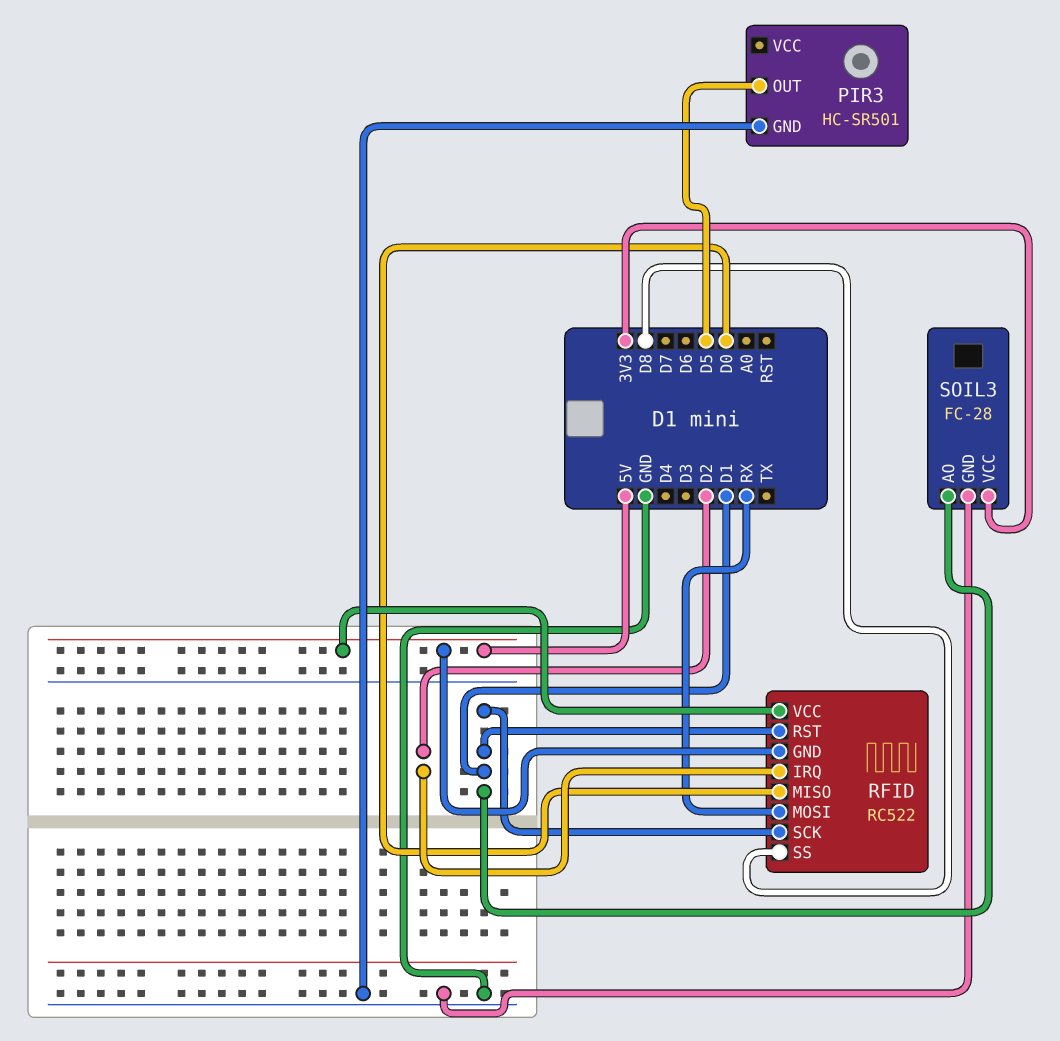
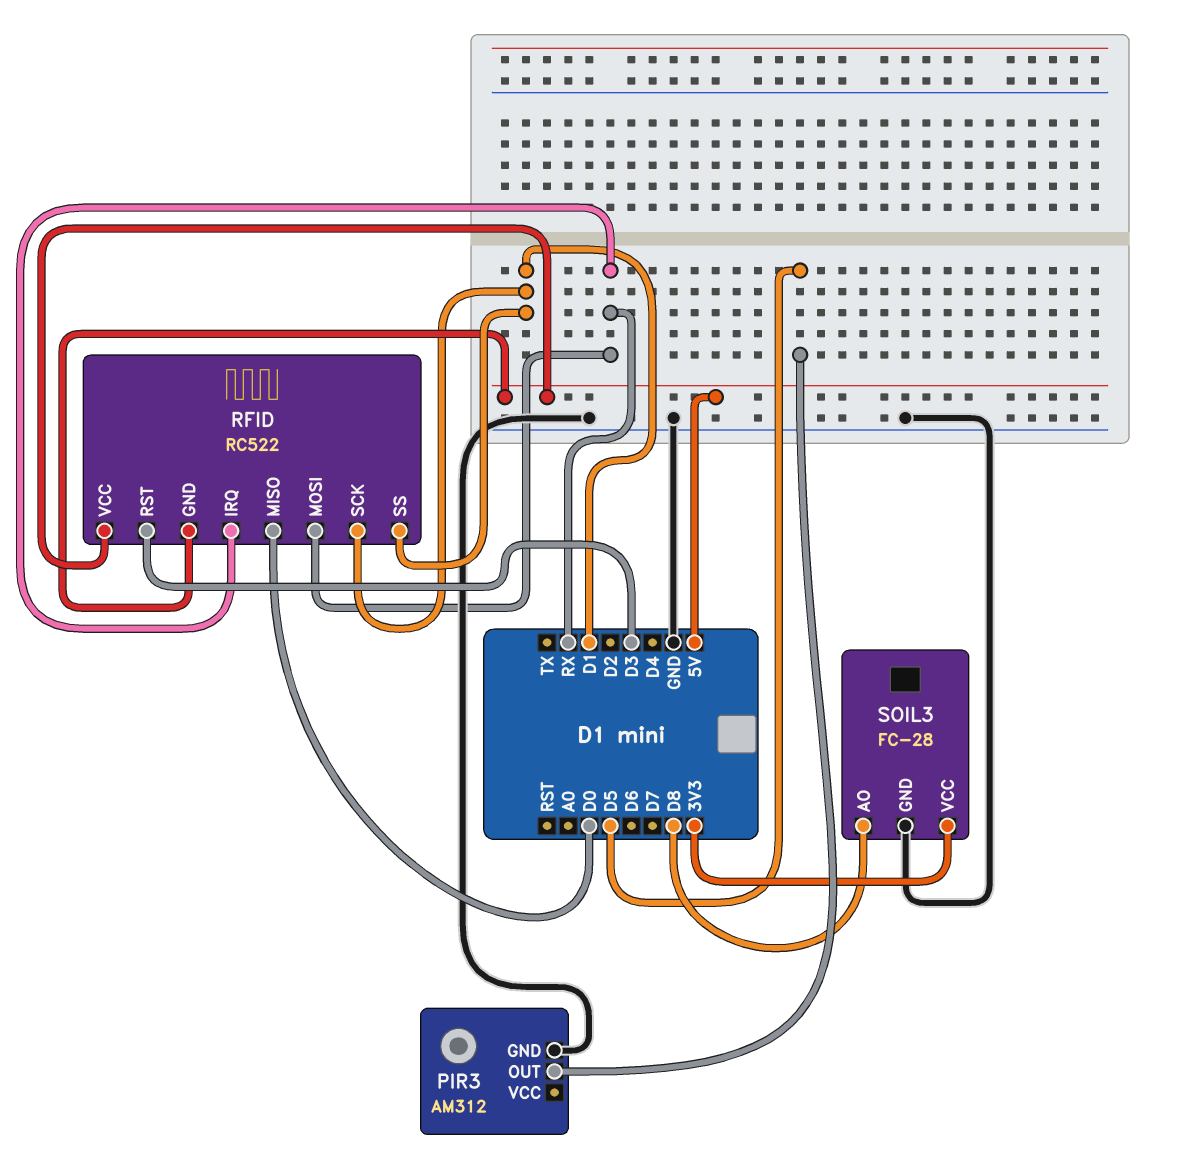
PIR3: HC-SR501 -> AM312
RFID pin IRQ: D2 -> RX
RFID pin RST: D1 -> D3
RFID pin SS: D8 -> D1
SOIL3 pin AO: D1 -> D8

